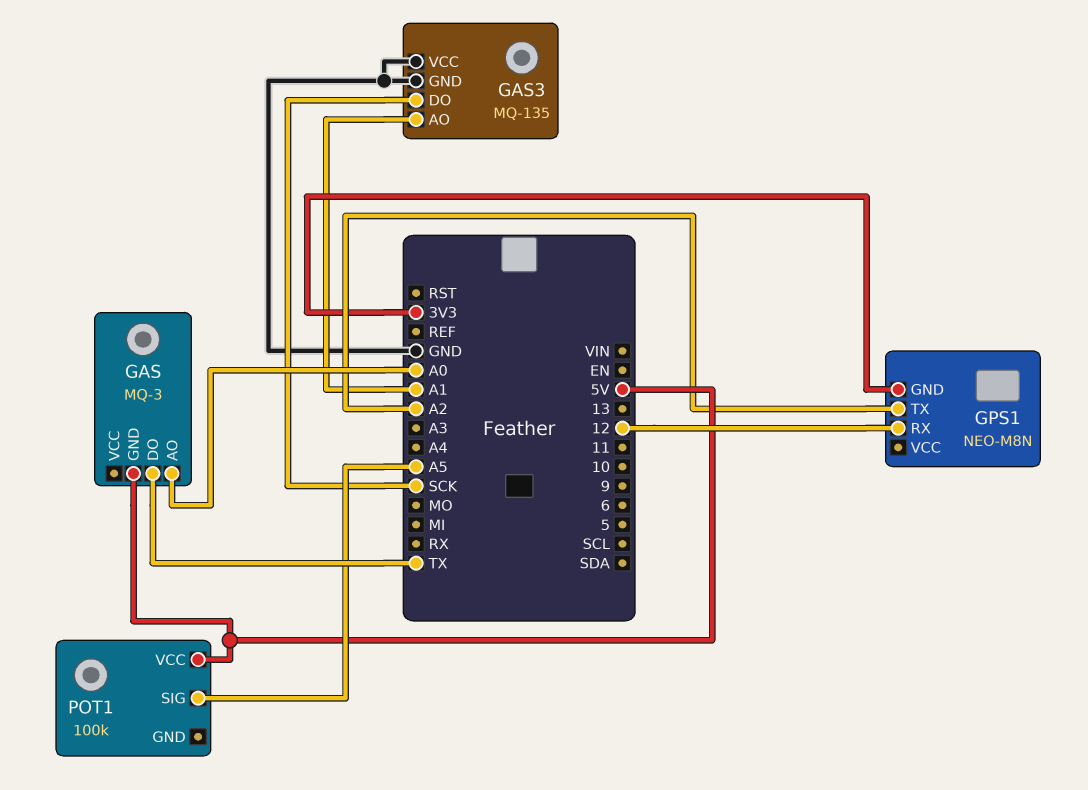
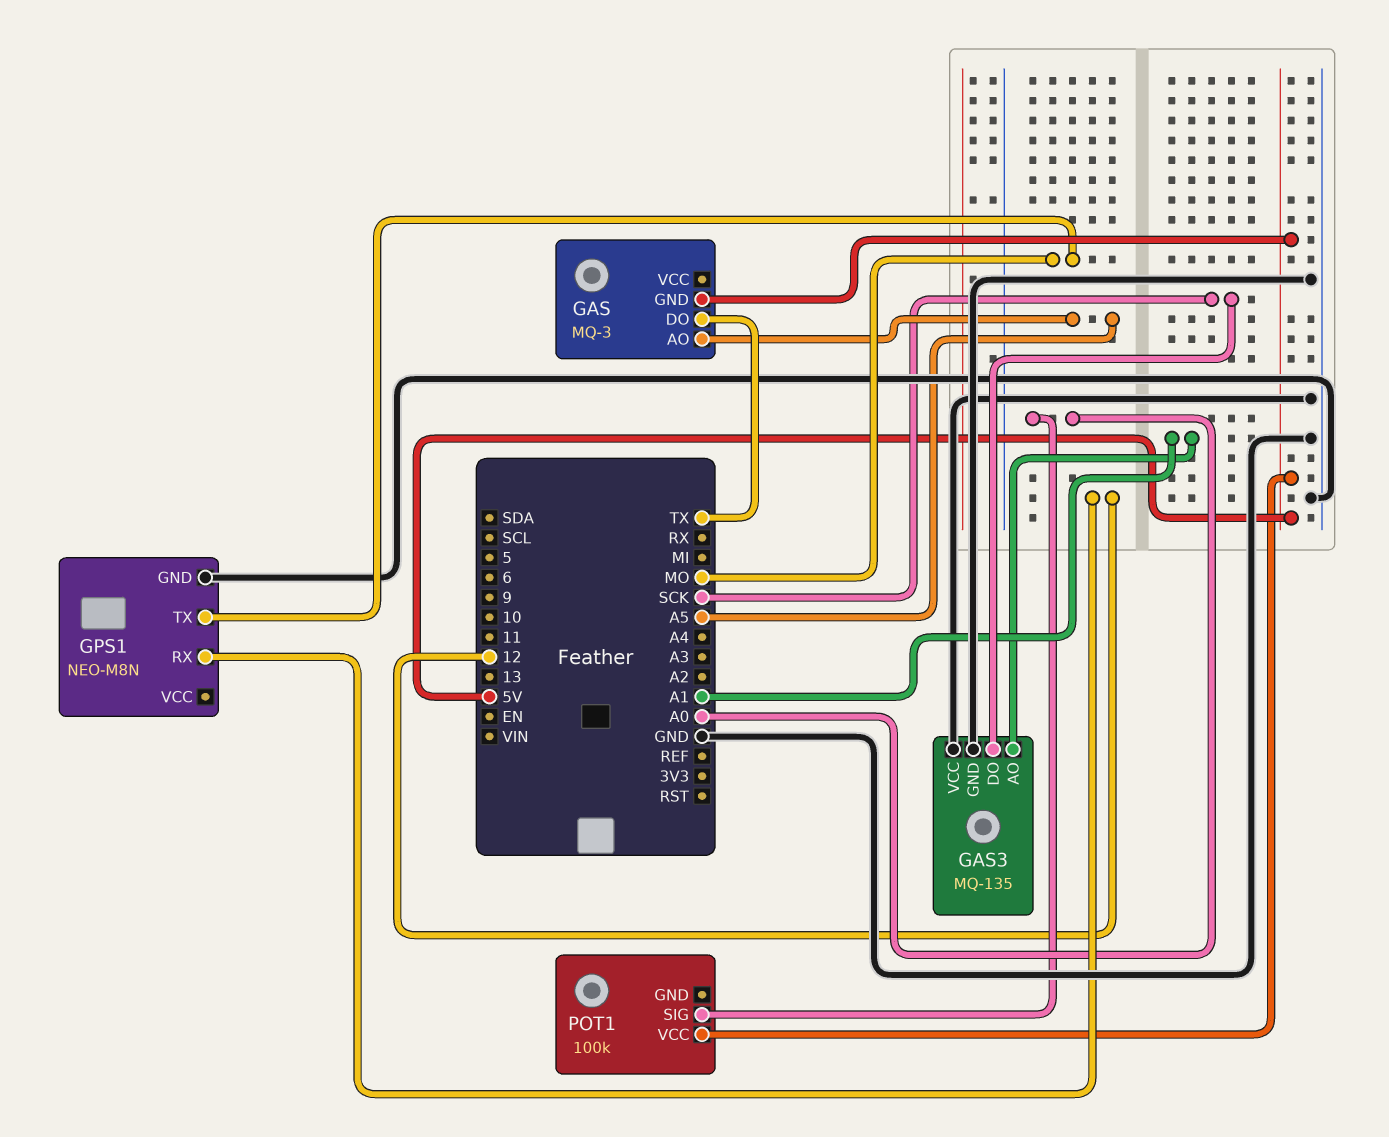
GAS pin AO: A0 -> A5
GPS1 pin GND: 3V3 -> GND
GPS1 pin TX: A2 -> MO
POT1 pin SIG: A5 -> A0

